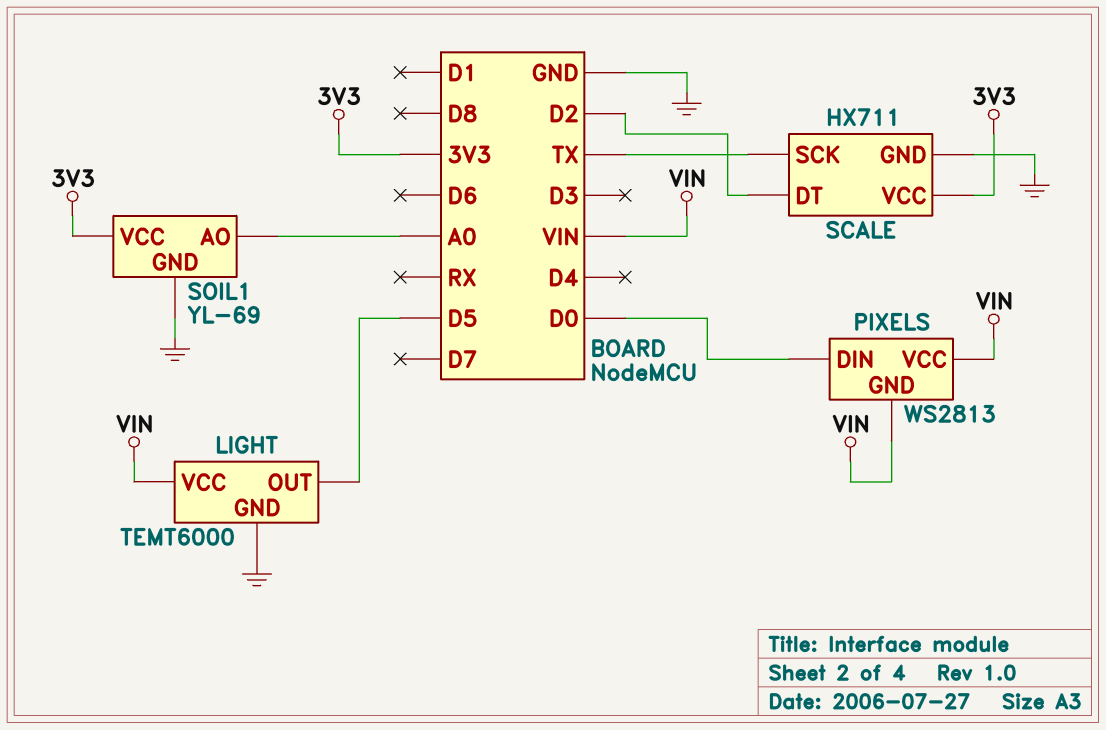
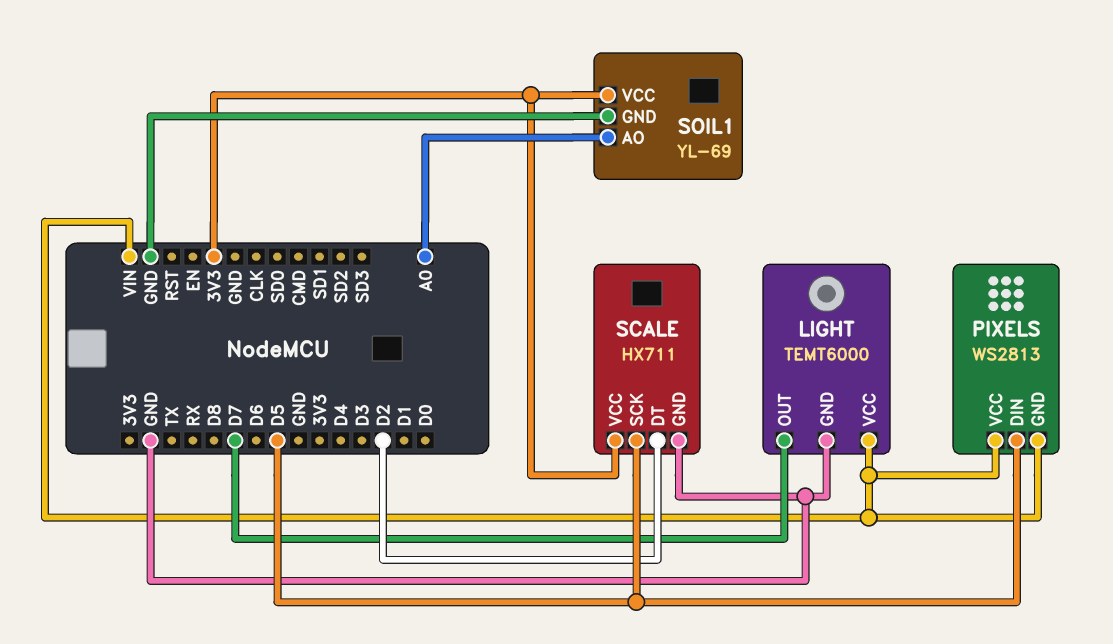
LIGHT pin OUT: D5 -> D7
PIXELS pin DIN: D0 -> D5
SCALE pin SCK: TX -> D5

